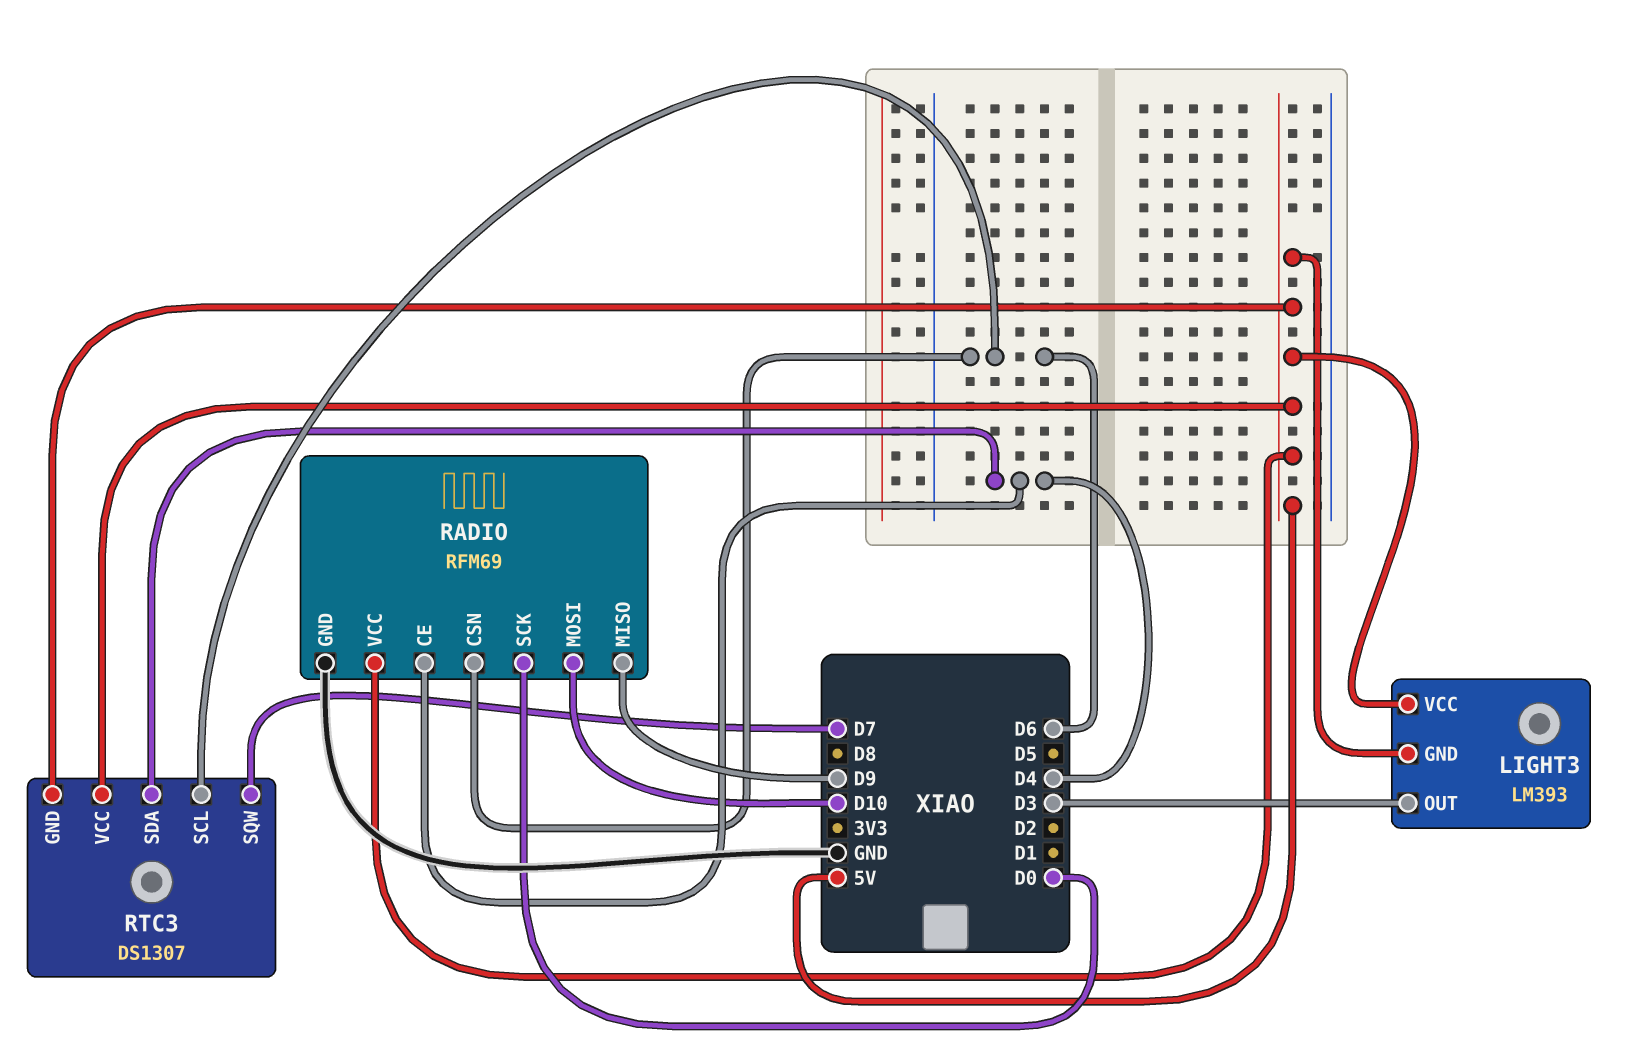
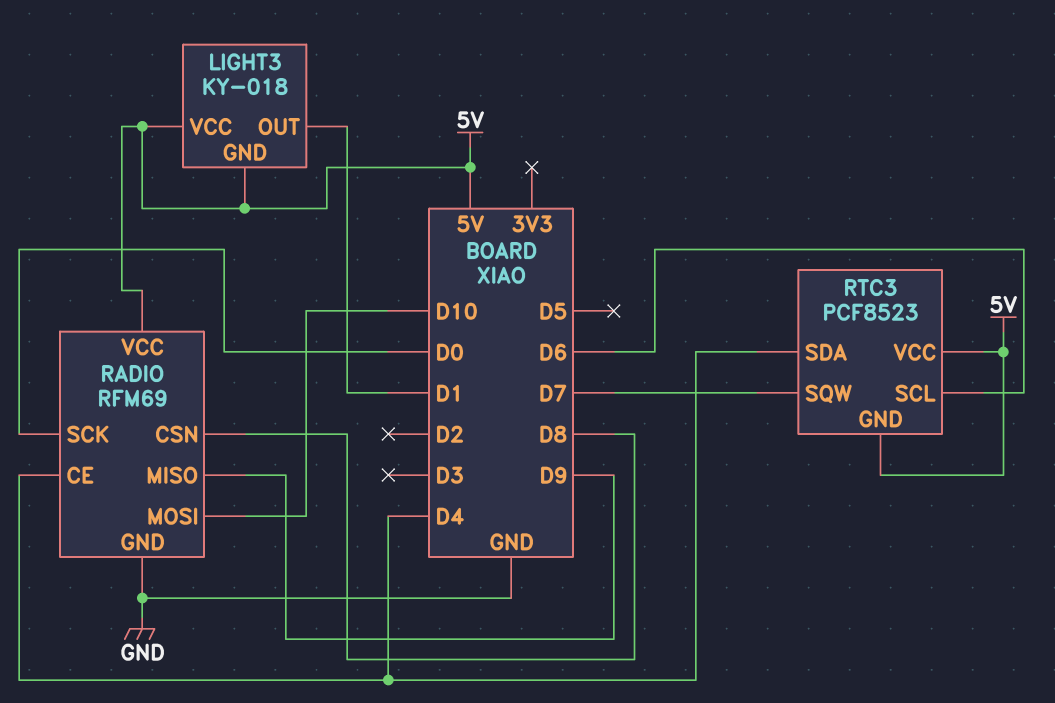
LIGHT3: LM393 -> KY-018
LIGHT3 pin OUT: D3 -> D1
RADIO pin CSN: D6 -> D8
RTC3: DS1307 -> PCF8523

